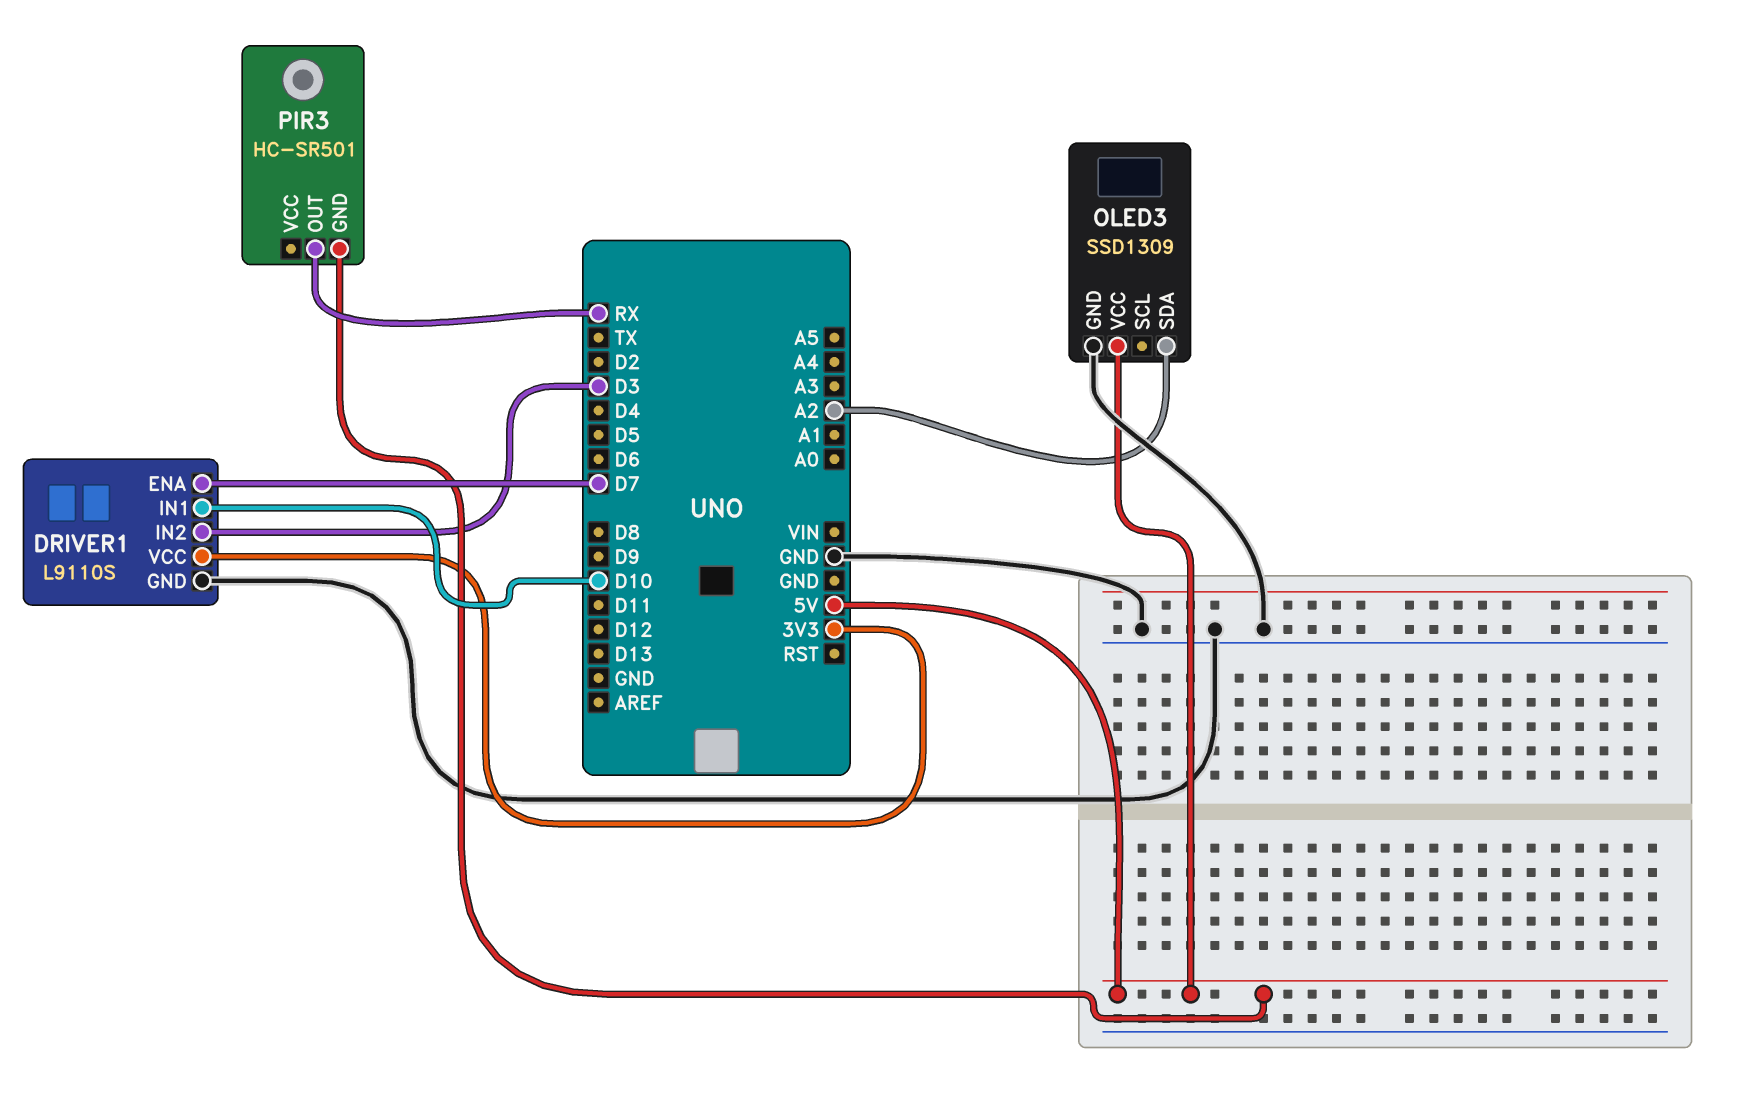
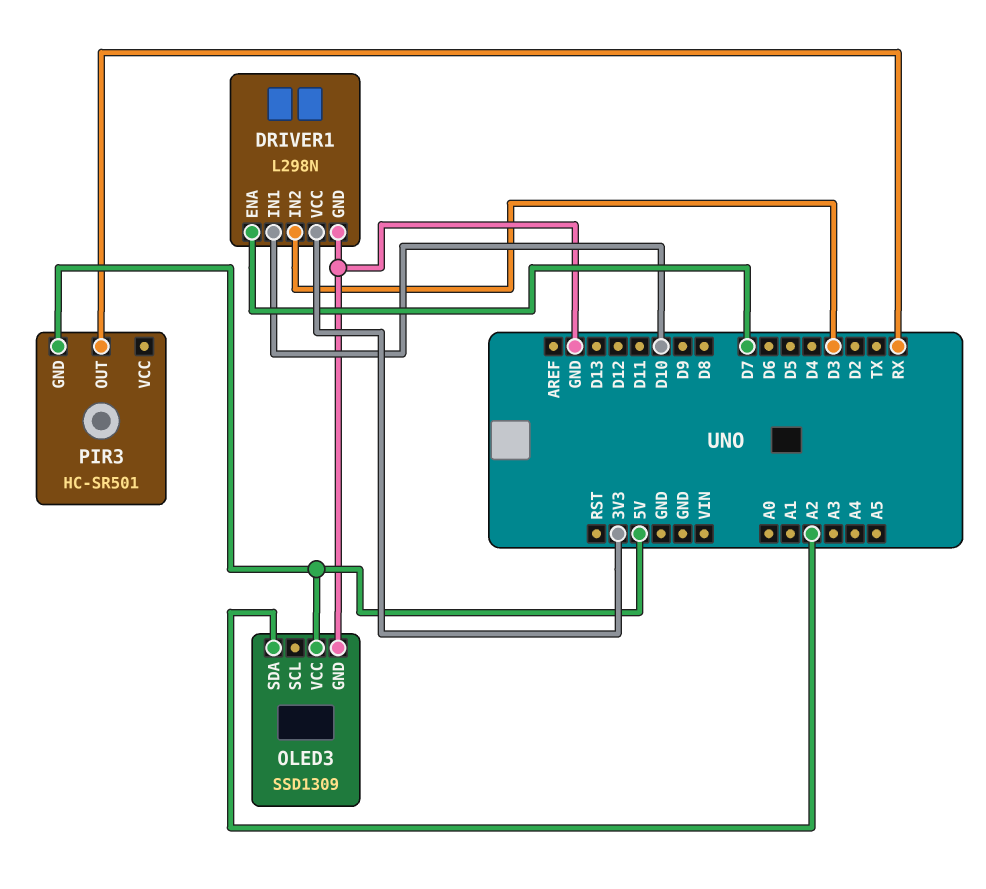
DRIVER1: L9110S -> L298N

